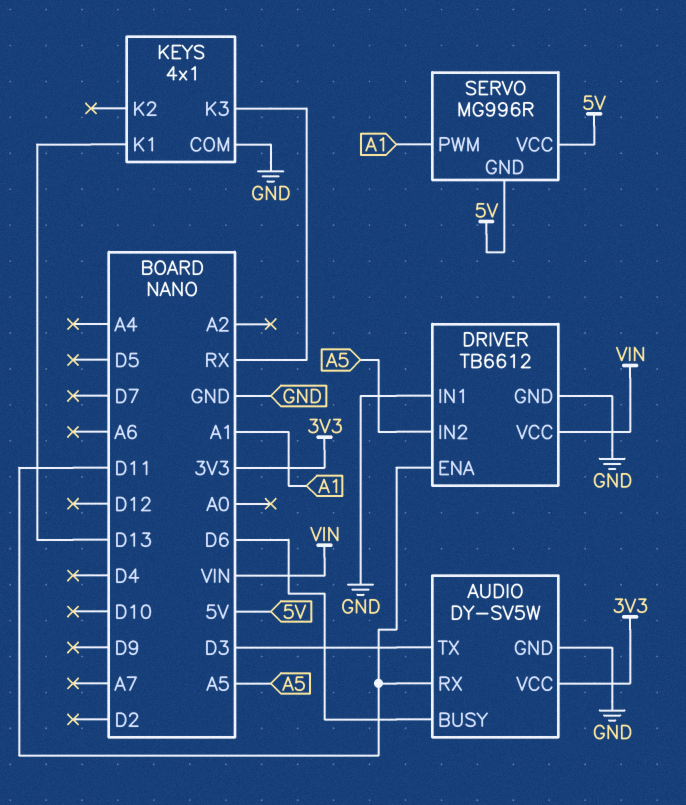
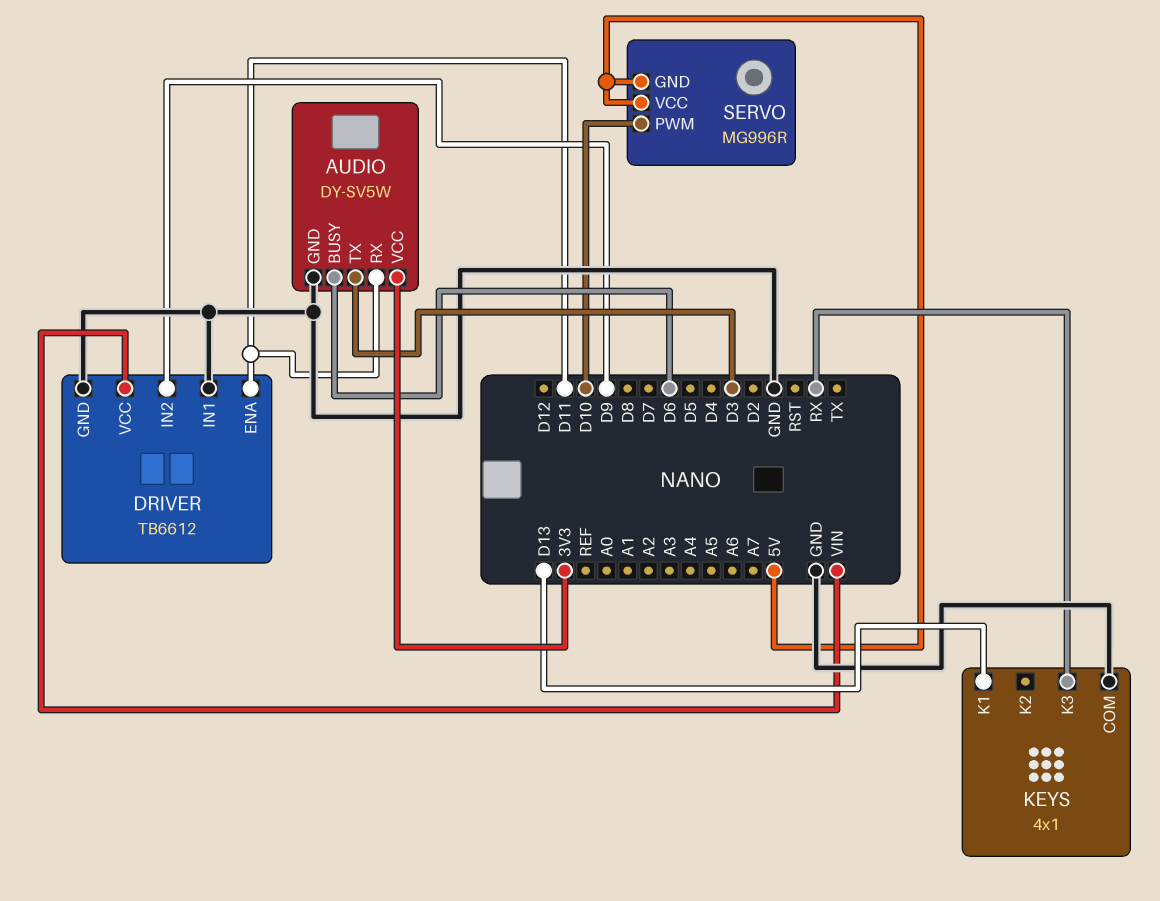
DRIVER pin IN2: A5 -> D9
SERVO pin PWM: A1 -> D10

